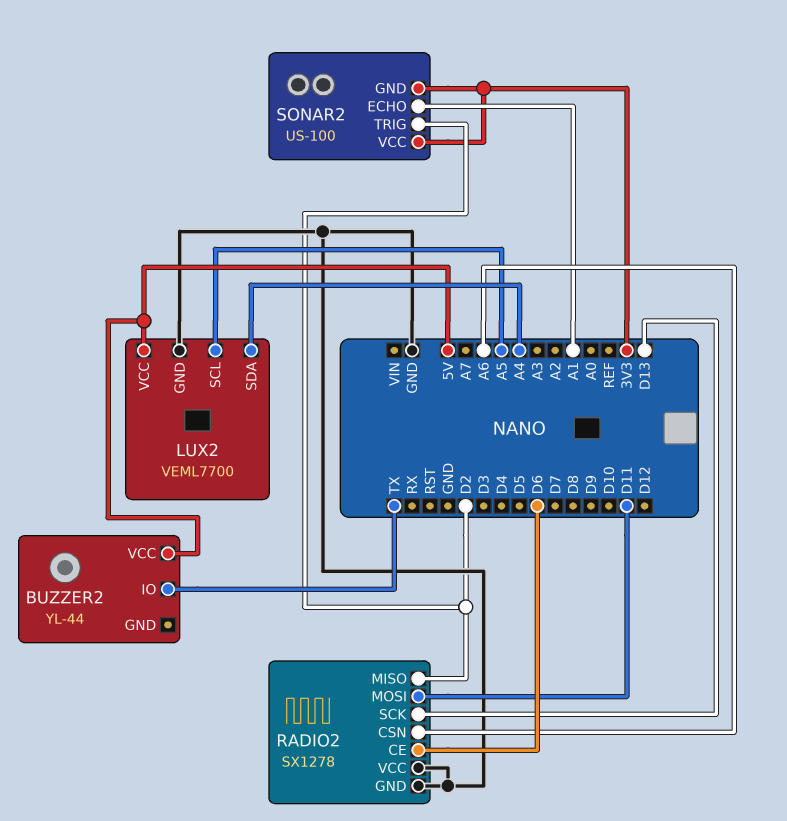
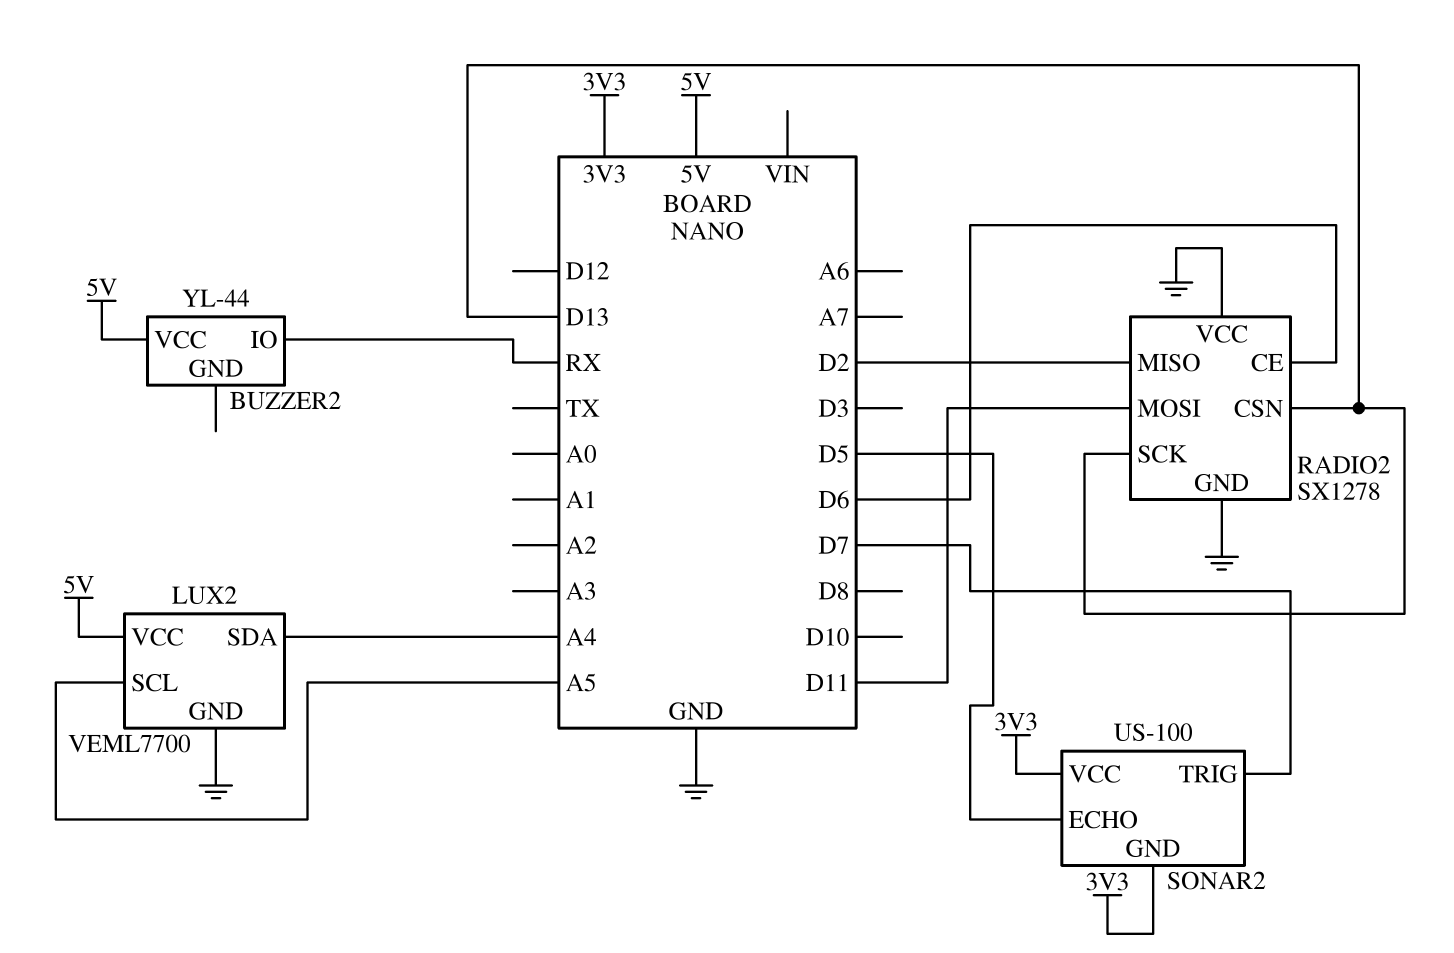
BUZZER2 pin IO: TX -> RX
RADIO2 pin CSN: A6 -> D13
SONAR2 pin ECHO: A1 -> D5
SONAR2 pin TRIG: D2 -> D7

